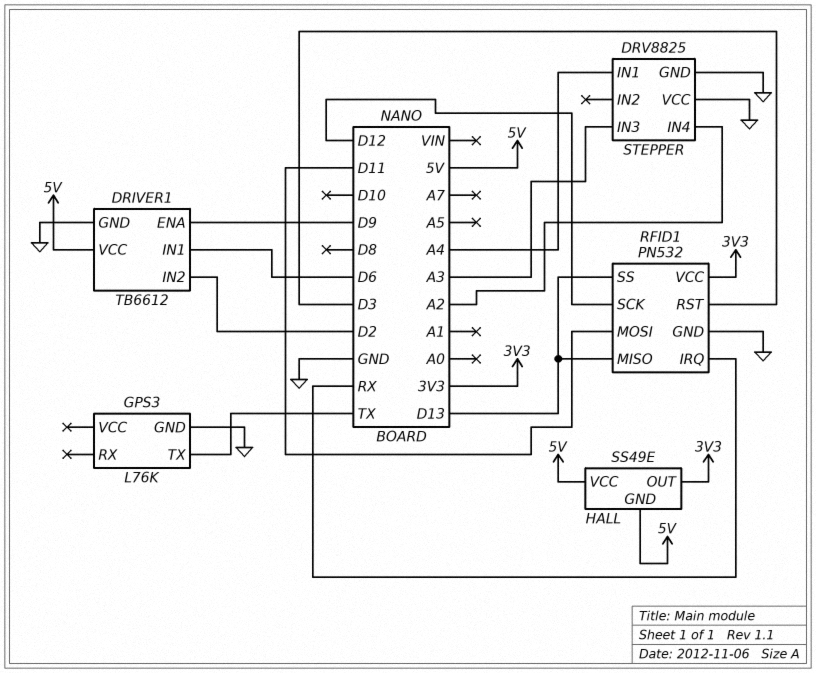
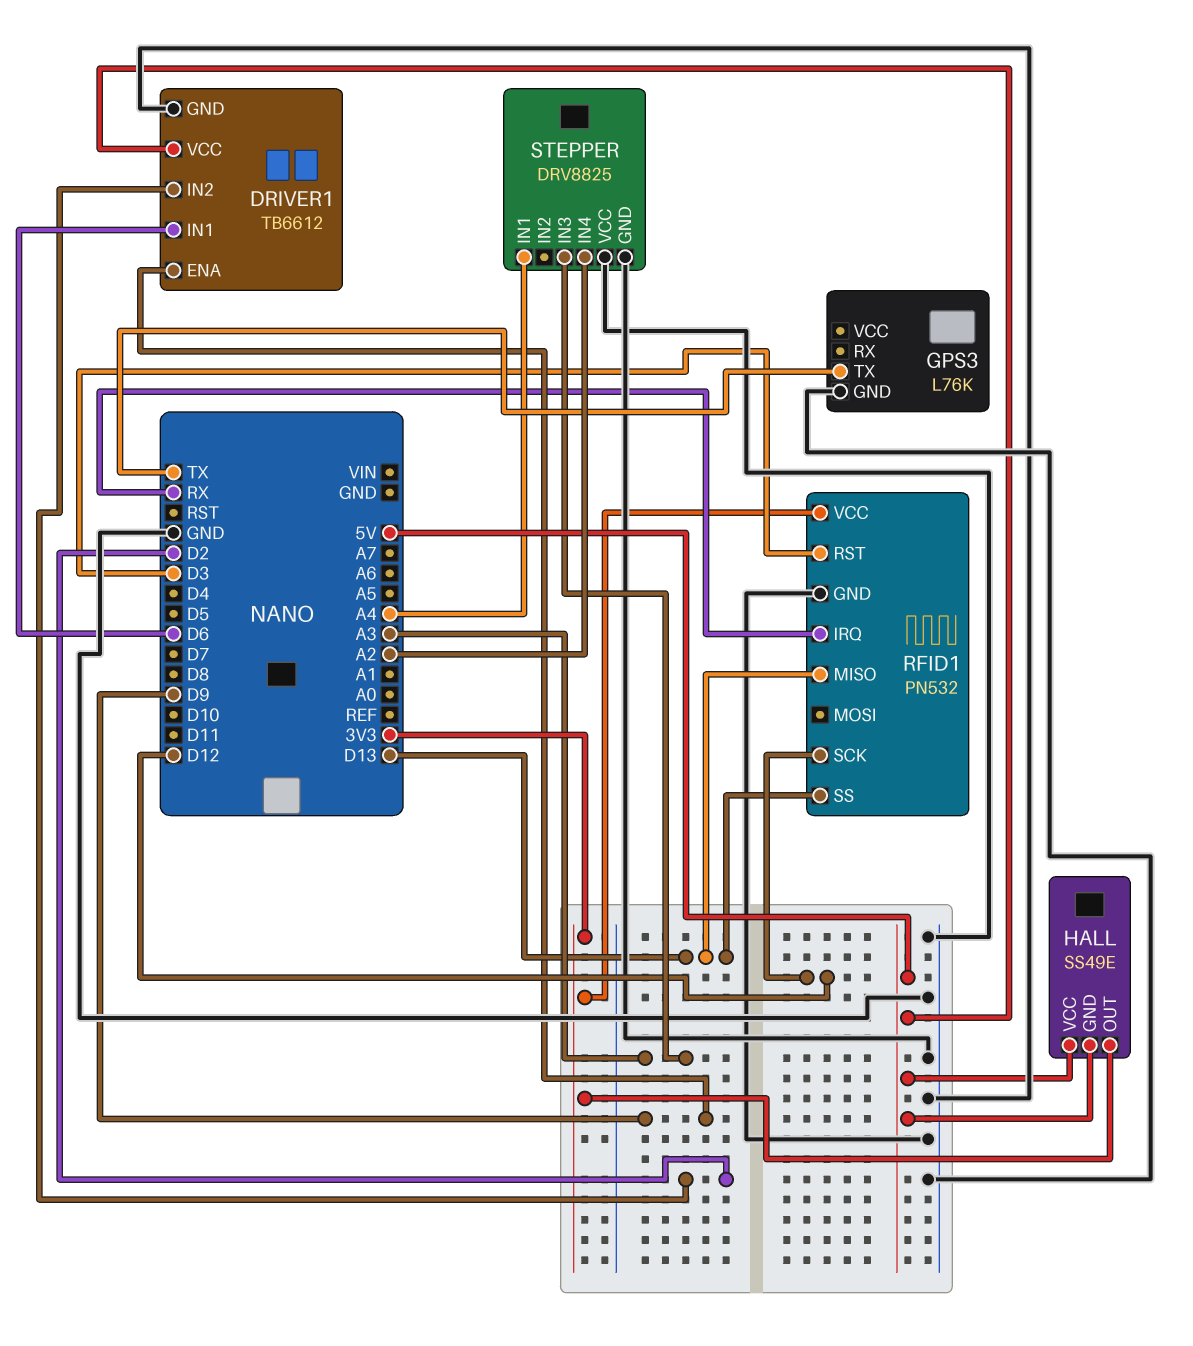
RFID1 pin MOSI: D11 -> none

